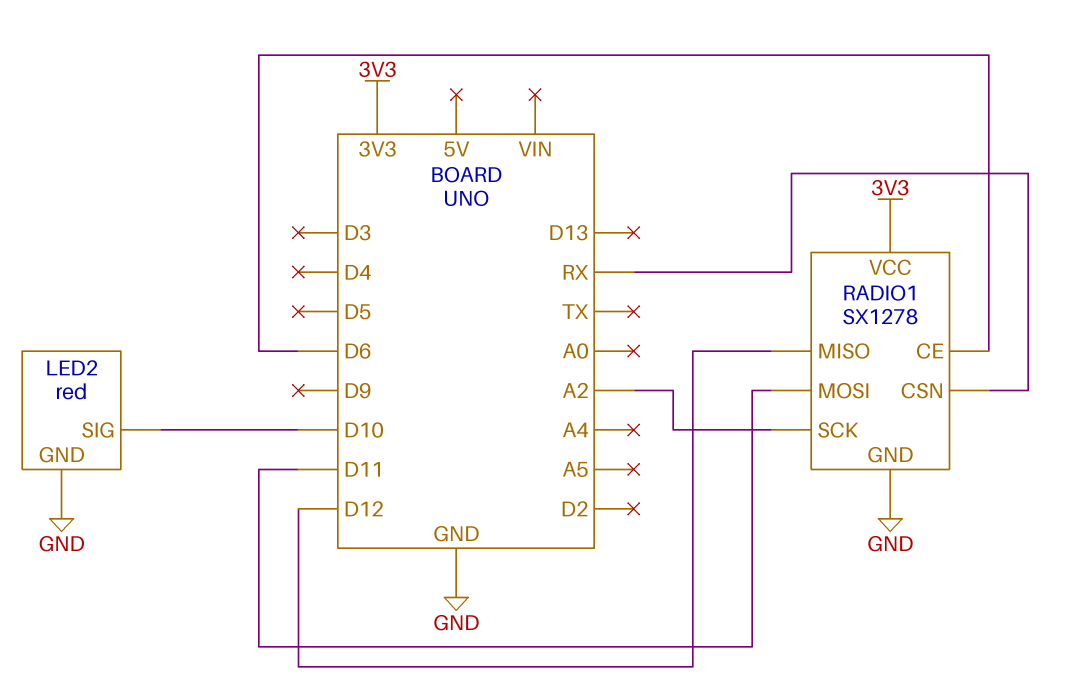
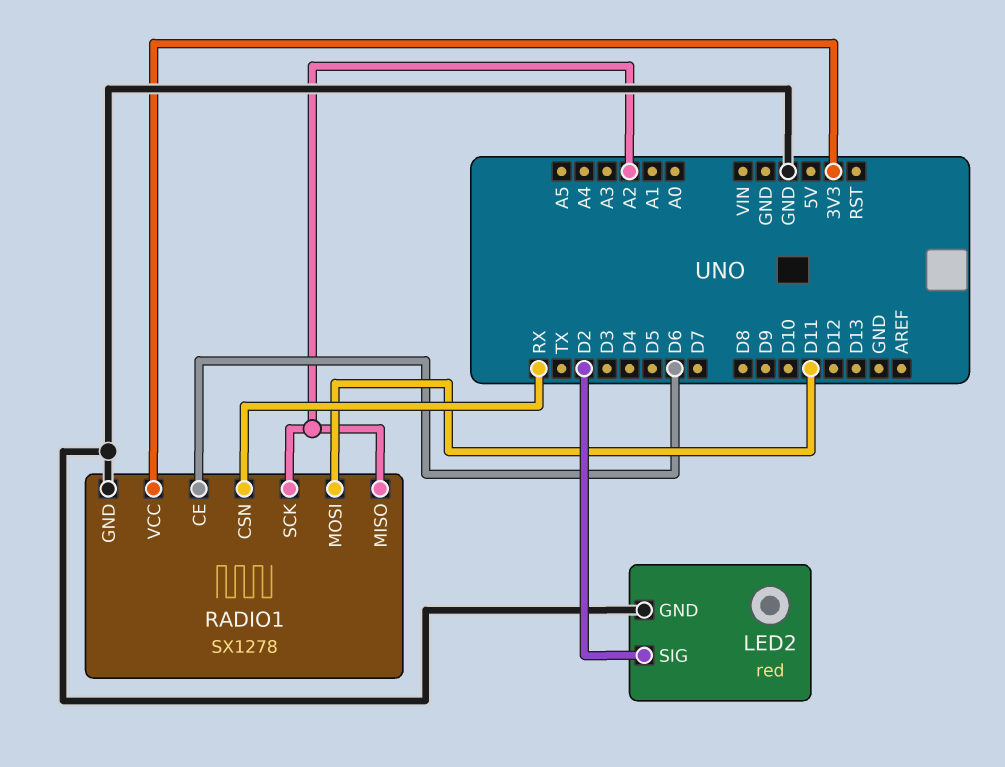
LED2 pin SIG: D10 -> D2
RADIO1 pin MISO: D12 -> A2

